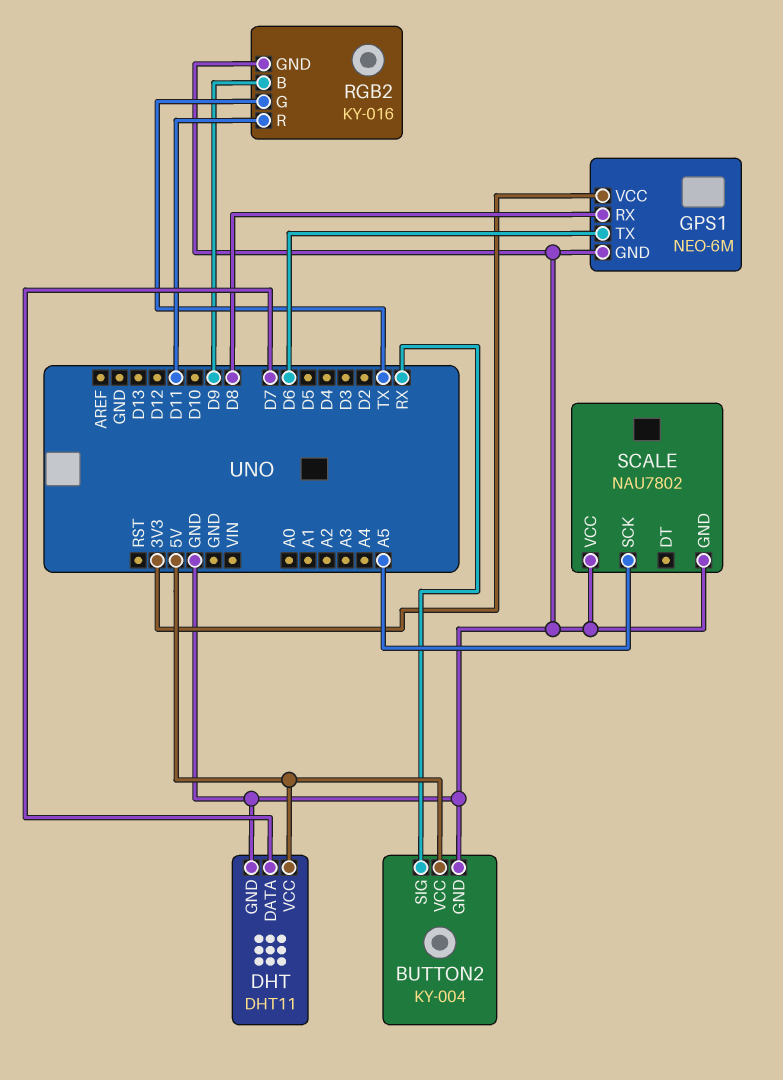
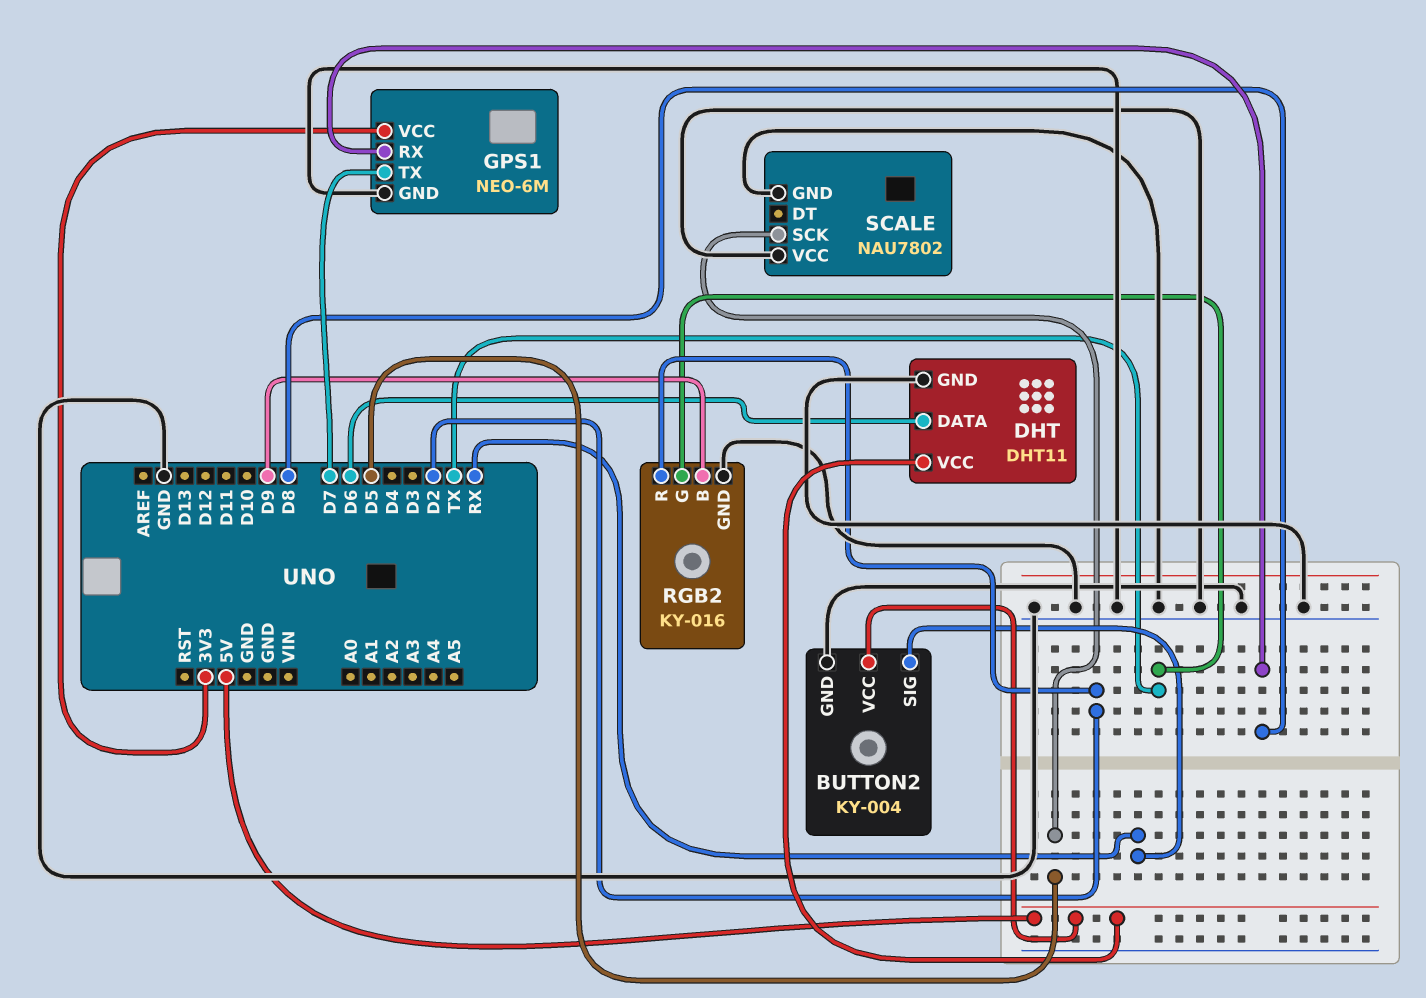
DHT pin DATA: D7 -> D6
GPS1 pin TX: D6 -> D7
RGB2 pin R: D11 -> D2
SCALE pin SCK: A5 -> D5

